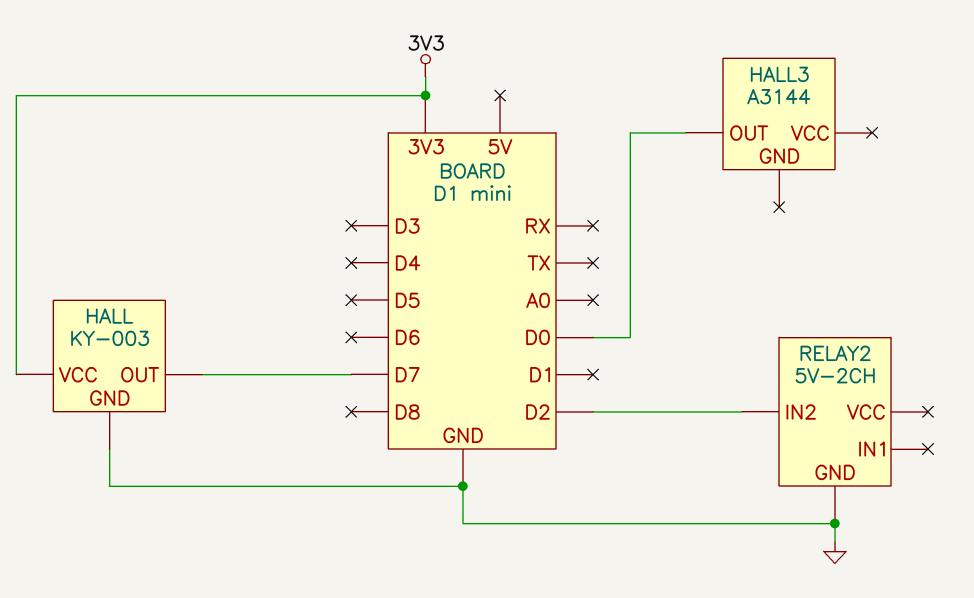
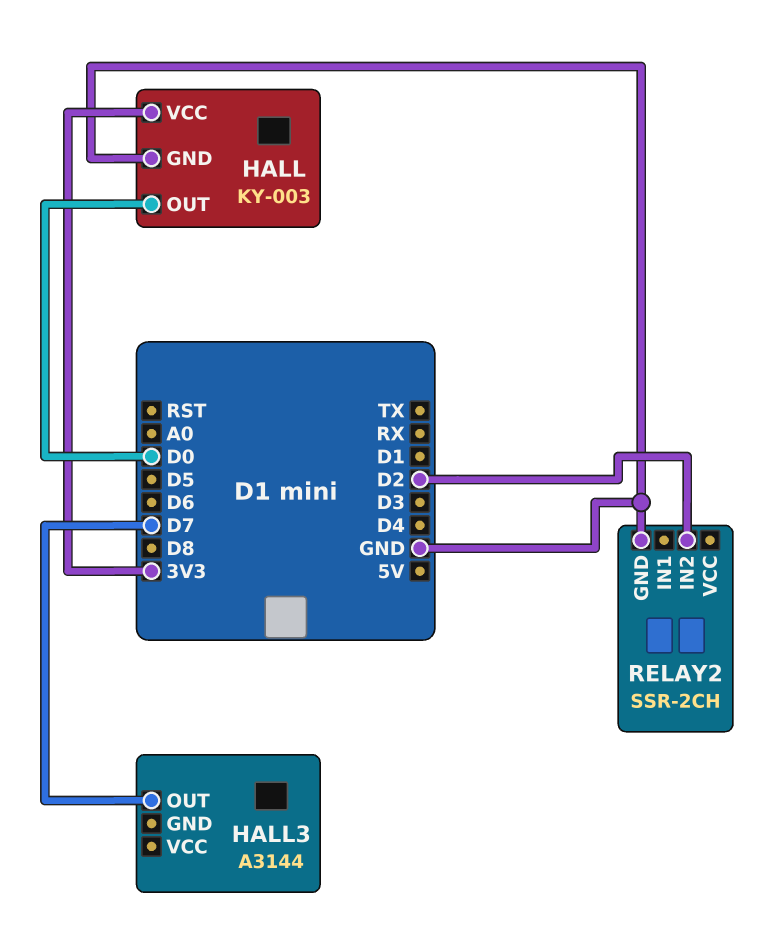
HALL pin OUT: D7 -> D0
HALL3 pin OUT: D0 -> D7
RELAY2: 5V-2CH -> SSR-2CH

